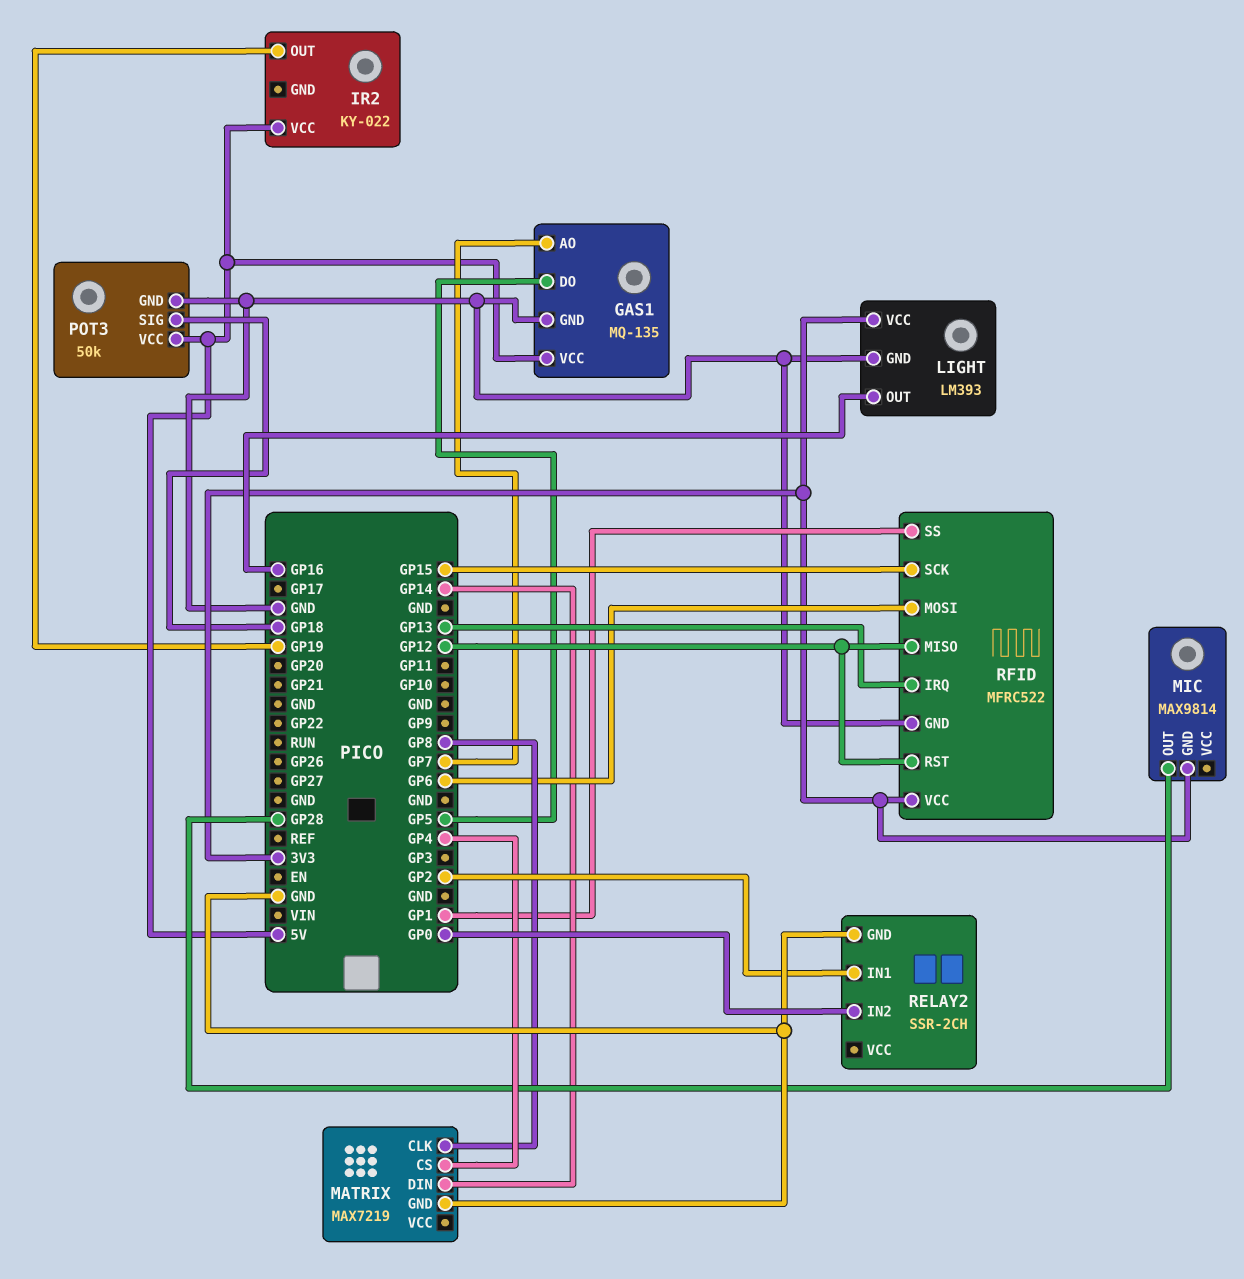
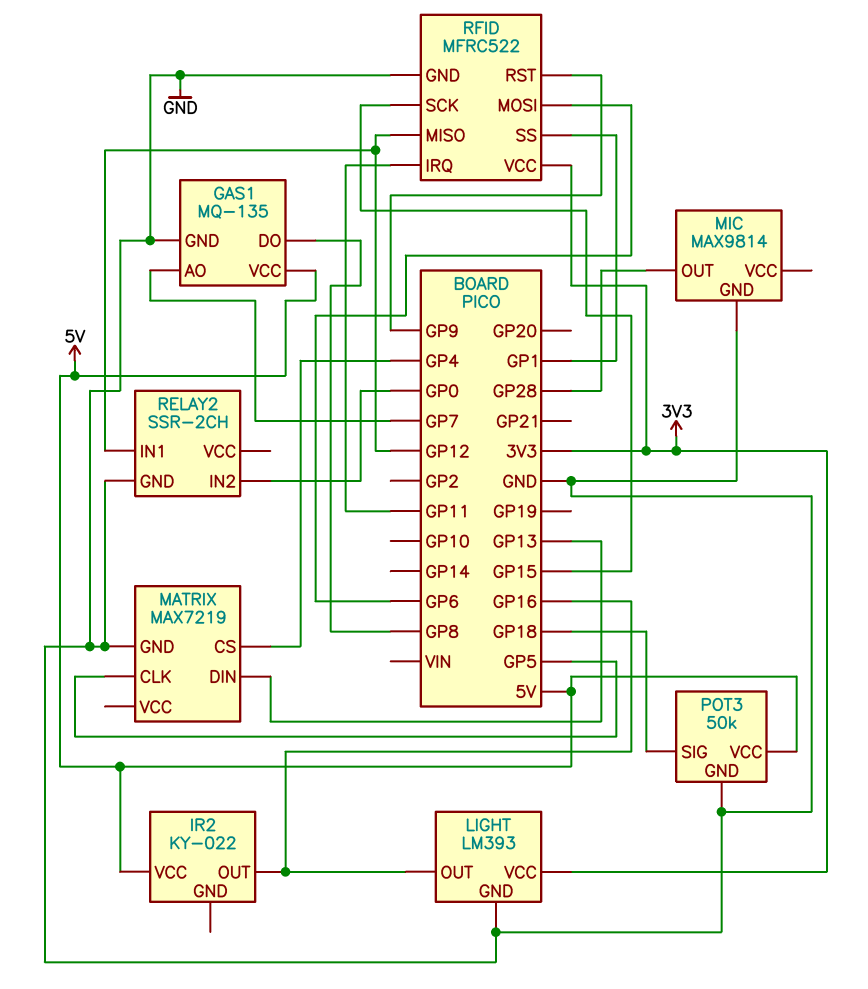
GAS1 pin DO: GP5 -> GP8
IR2 pin OUT: GP19 -> GP16
MATRIX pin CLK: GP8 -> GP5
MATRIX pin DIN: GP14 -> GP13
MIC pin GND: 3V3 -> GND
RELAY2 pin IN1: GP2 -> GP12
RFID pin IRQ: GP13 -> GP11
RFID pin RST: GP12 -> GP9

